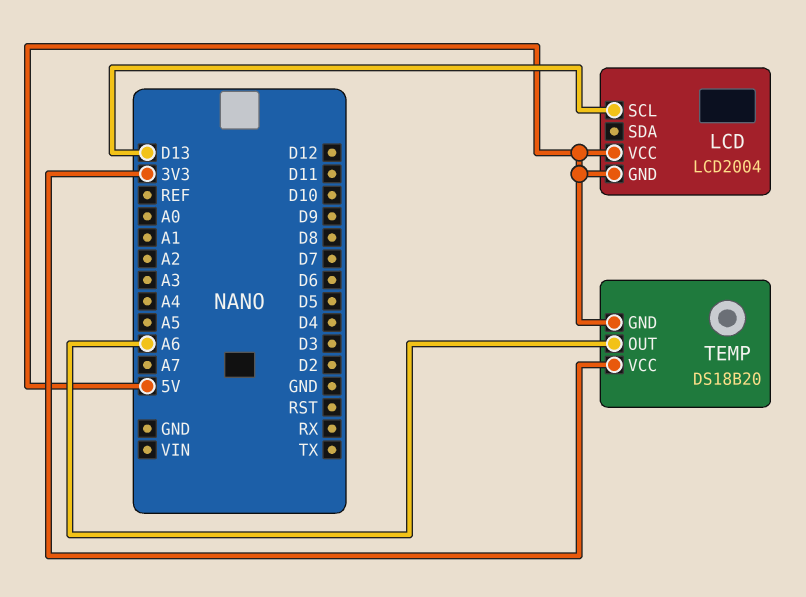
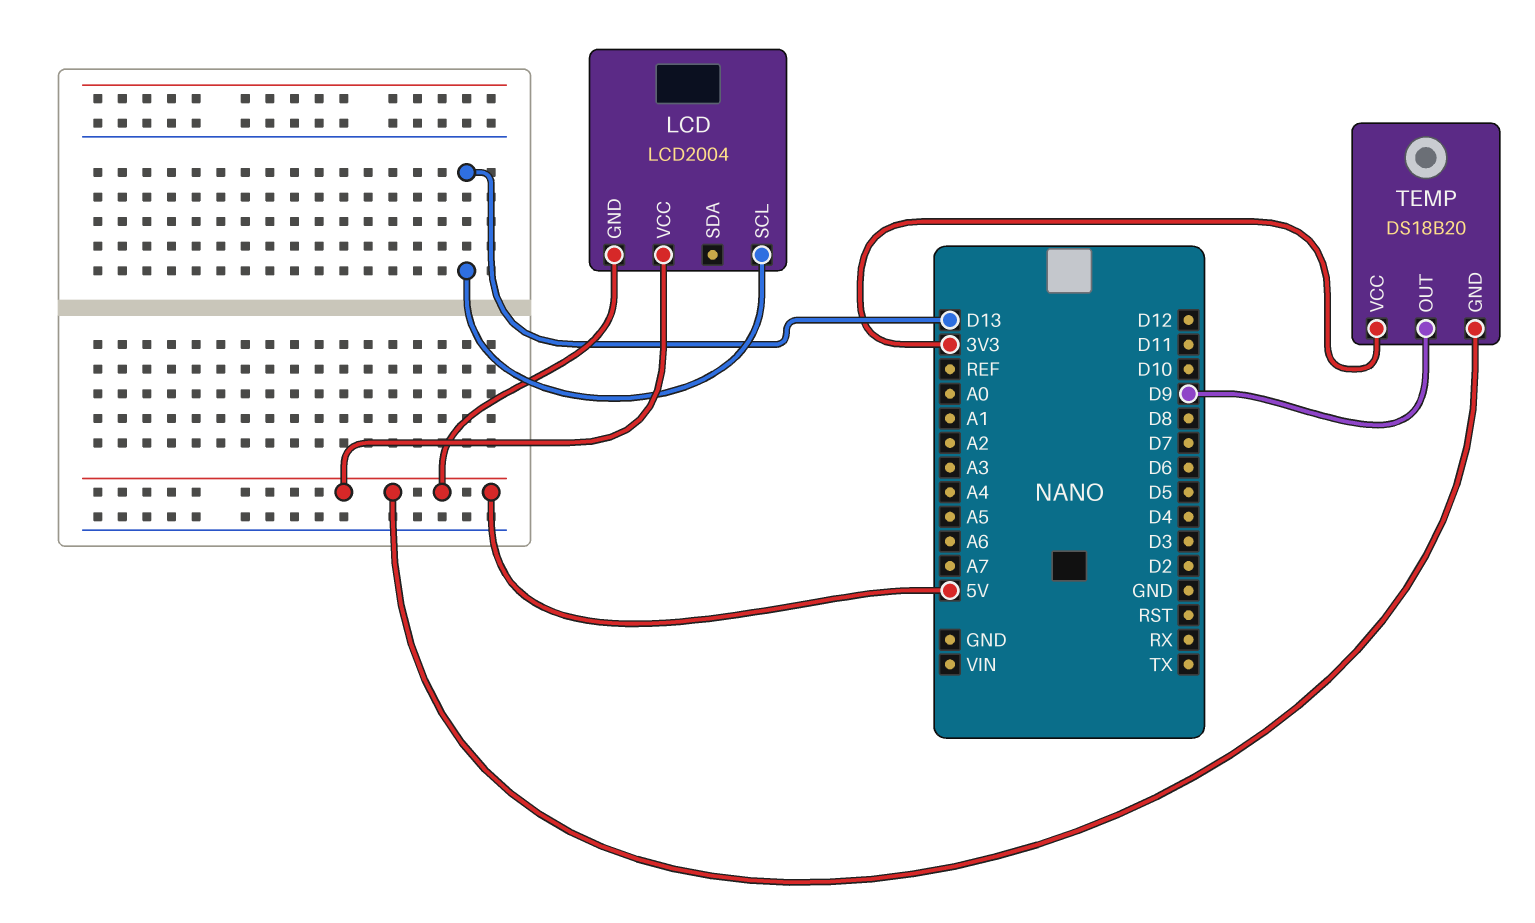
TEMP pin OUT: A6 -> D9

